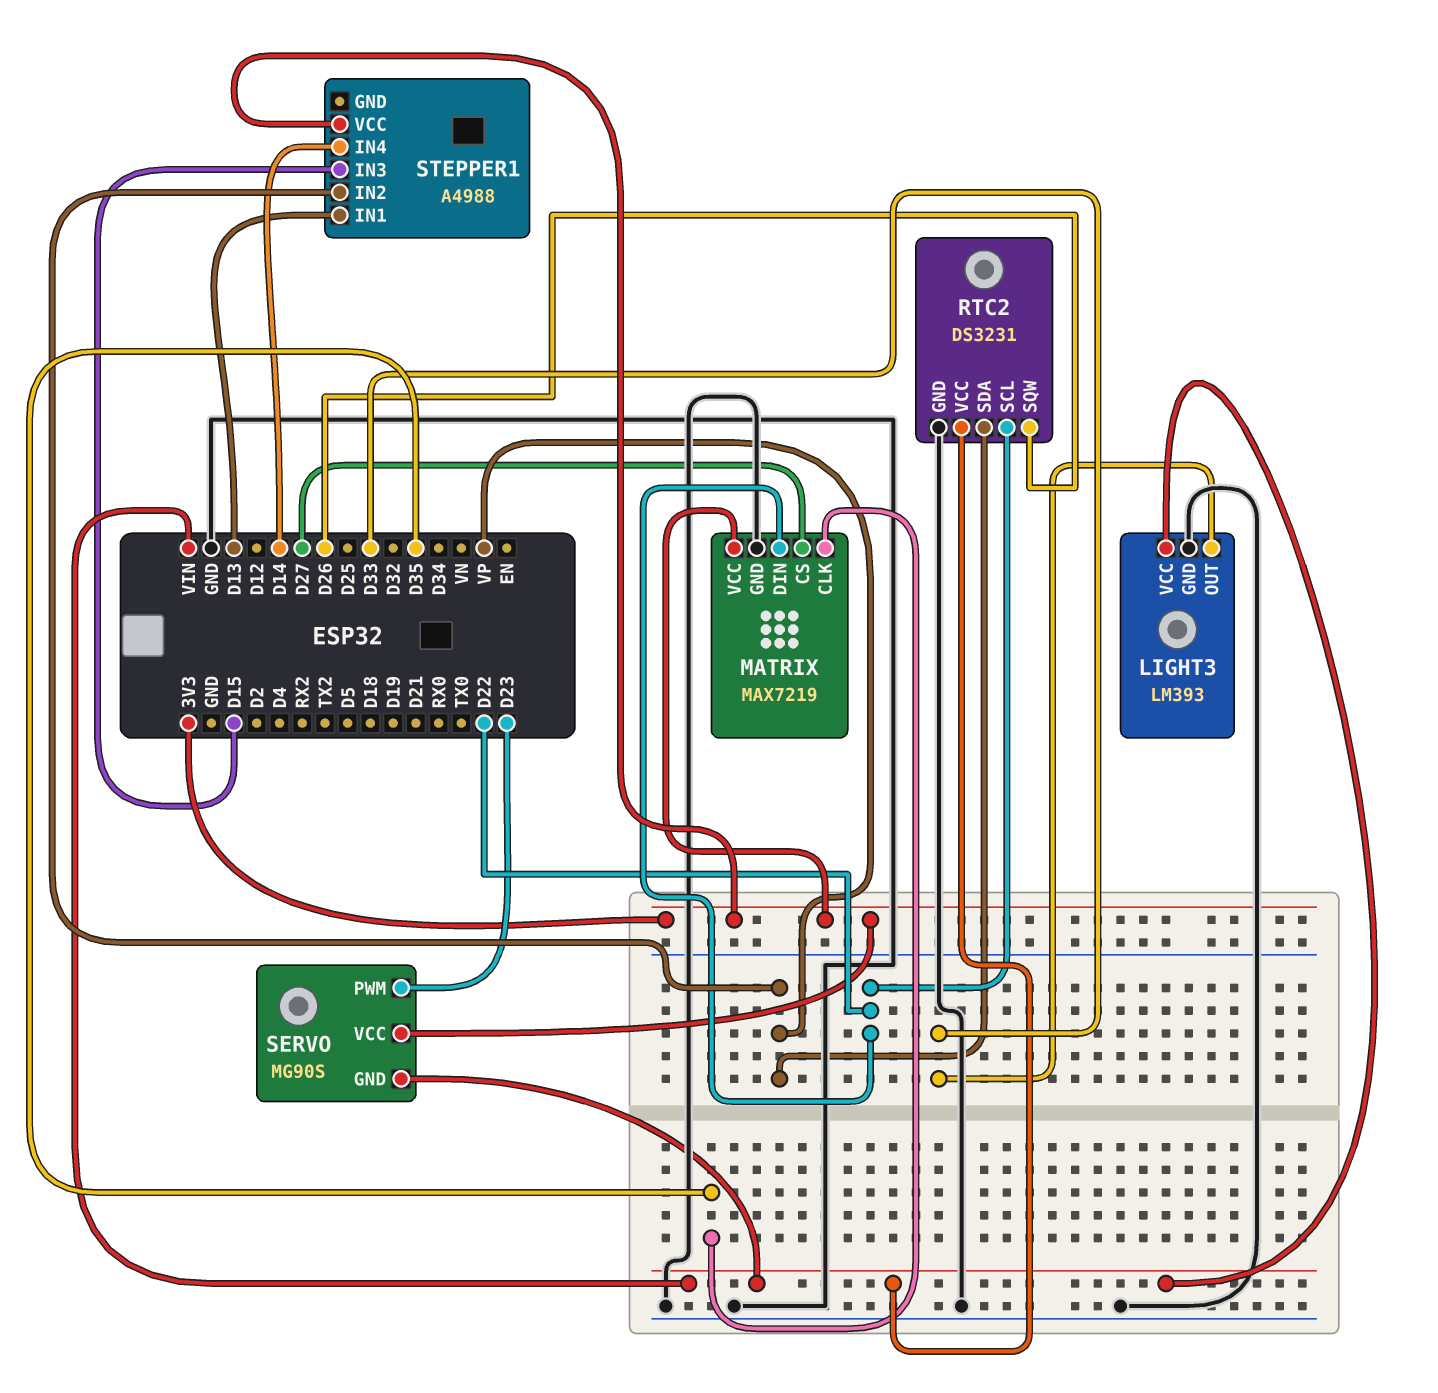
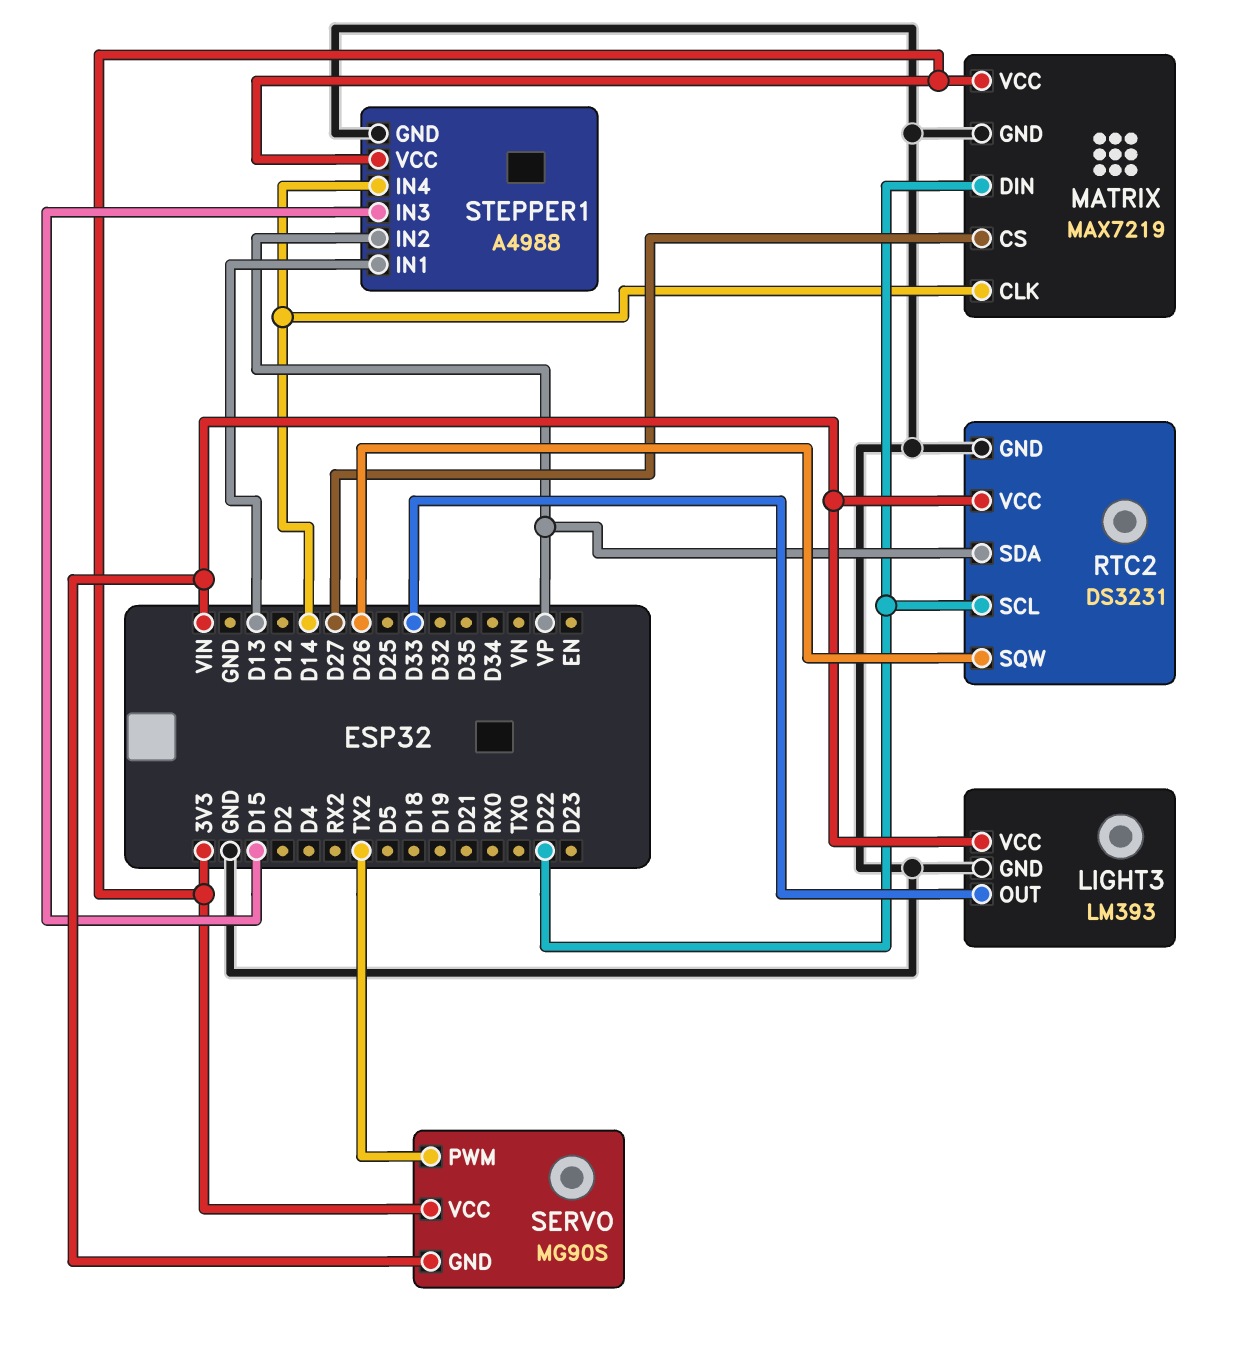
MATRIX pin CLK: D35 -> D14
SERVO pin PWM: D23 -> TX2
STEPPER1 pin GND: none -> GND

